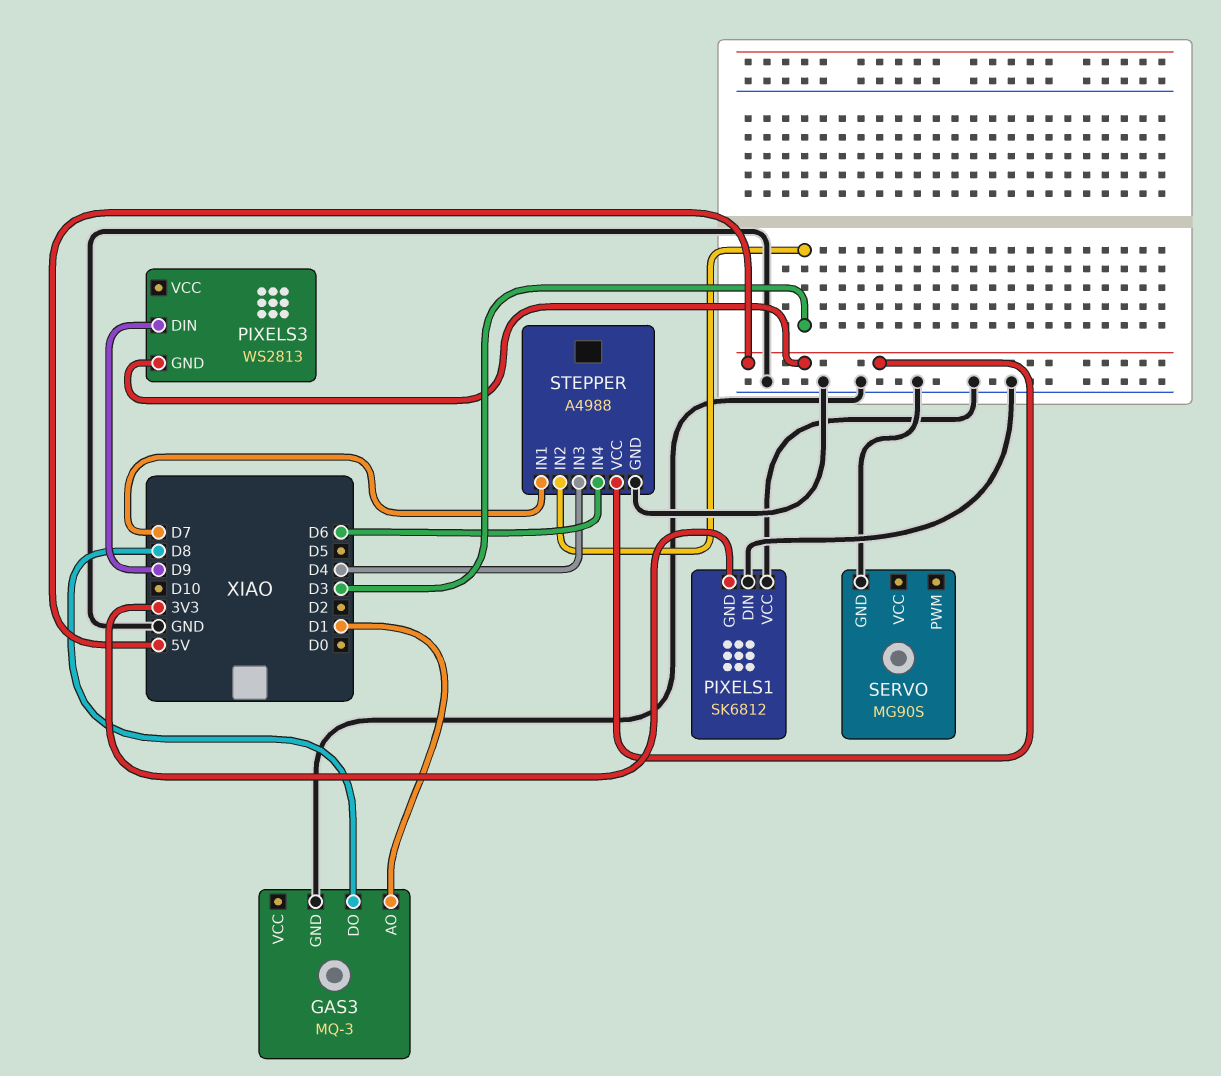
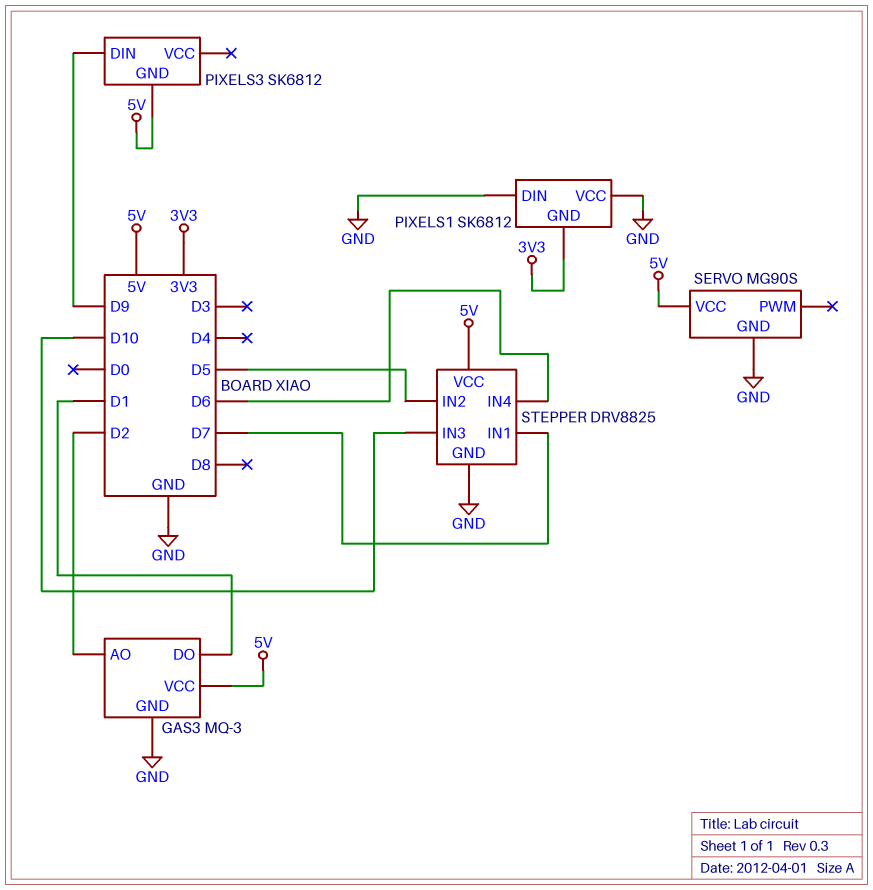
GAS3 pin AO: D1 -> D2
GAS3 pin DO: D8 -> D1
GAS3 pin VCC: none -> 5V
PIXELS3: WS2813 -> SK6812
SERVO pin VCC: none -> 5V
STEPPER: A4988 -> DRV8825
STEPPER pin IN2: D3 -> D5
STEPPER pin IN3: D4 -> D10

